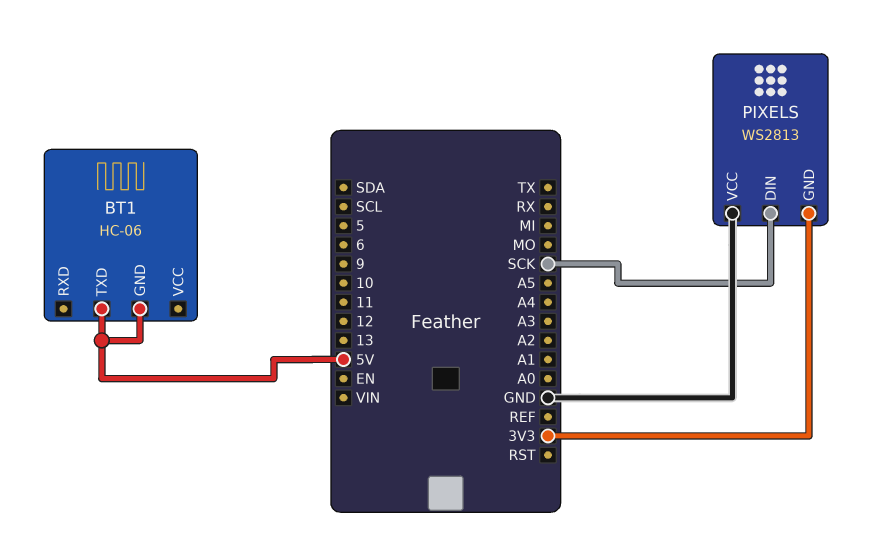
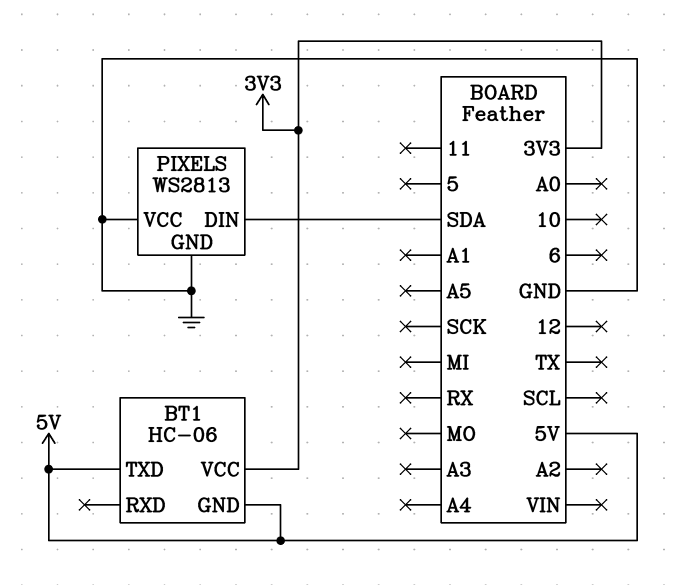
BT1 pin VCC: none -> 3V3
PIXELS pin DIN: SCK -> SDA
PIXELS pin GND: 3V3 -> GND

